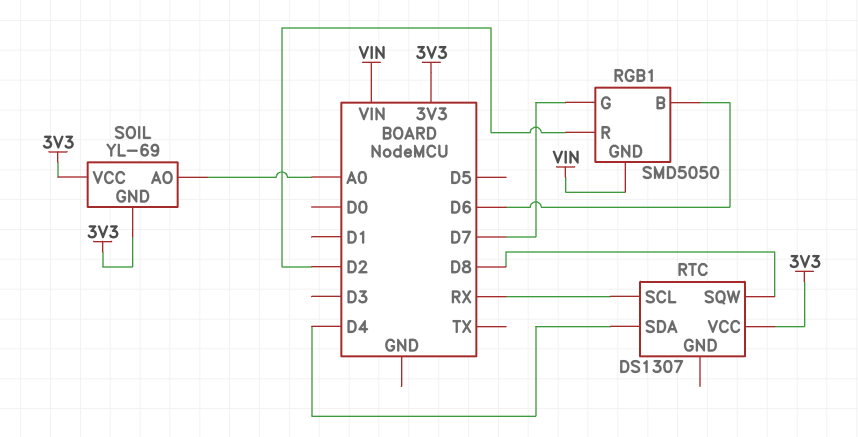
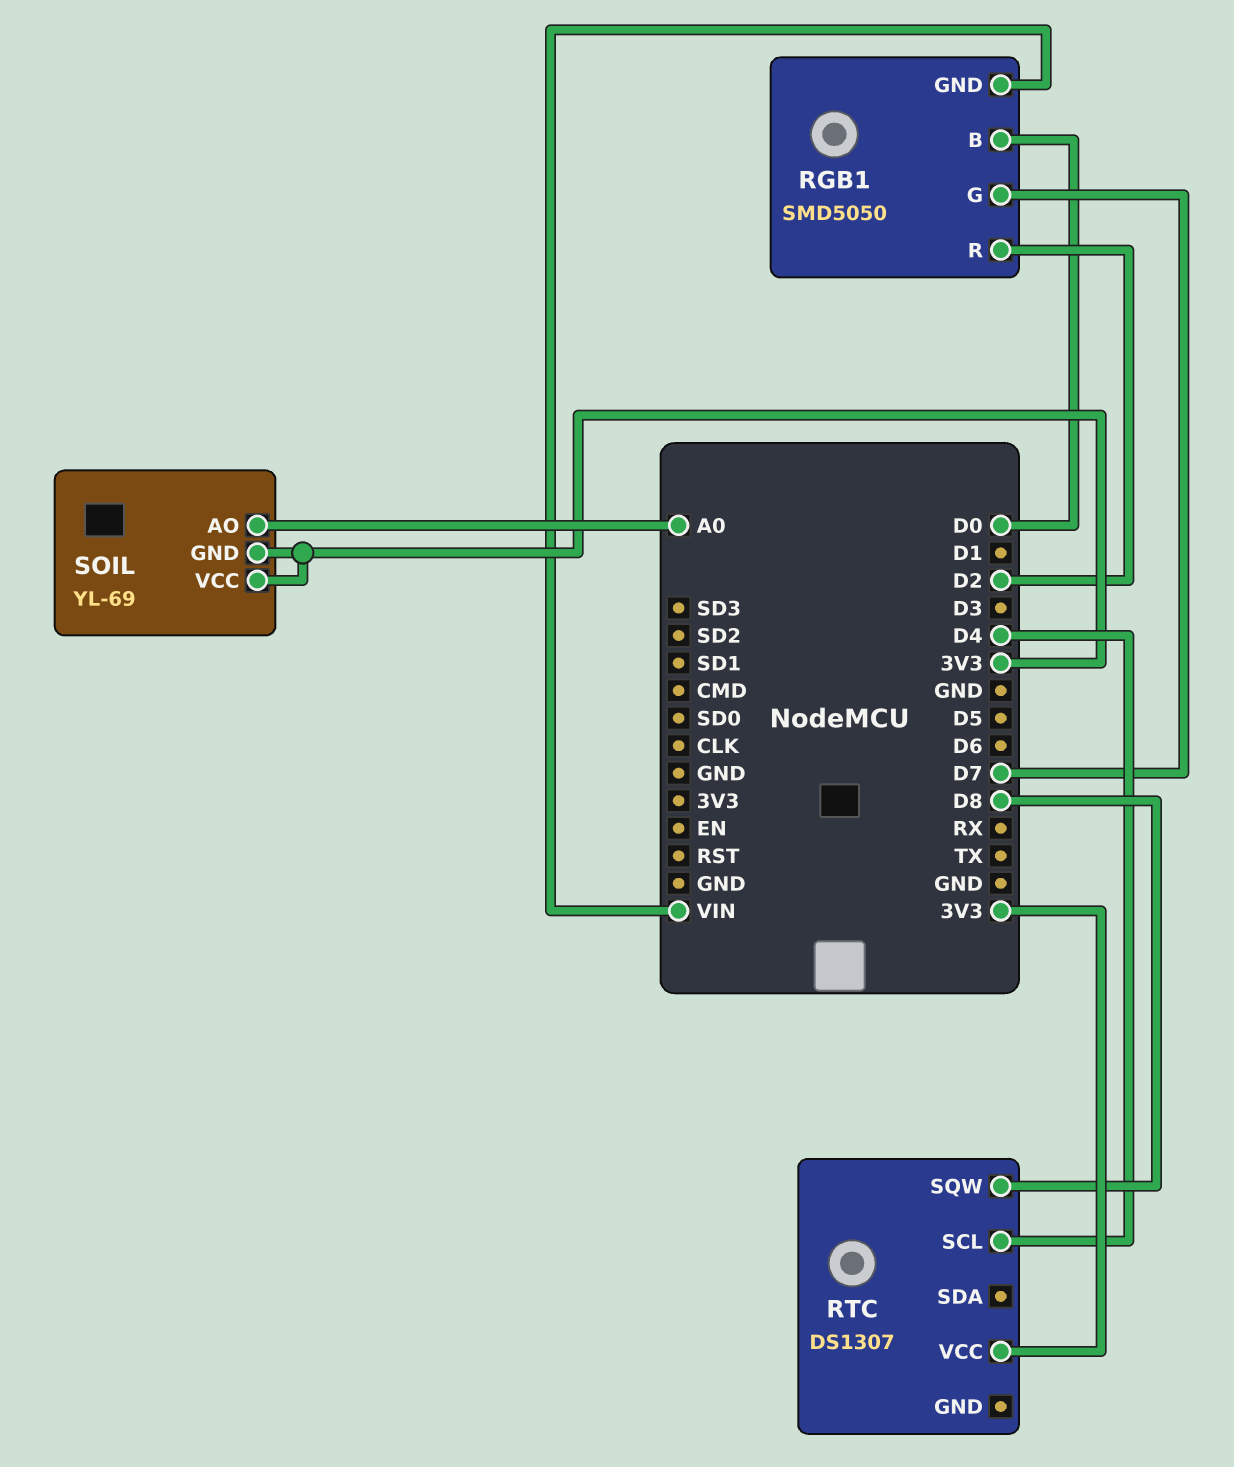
RGB1 pin B: D6 -> D0
RTC pin SCL: RX -> D4
RTC pin SDA: D4 -> none

